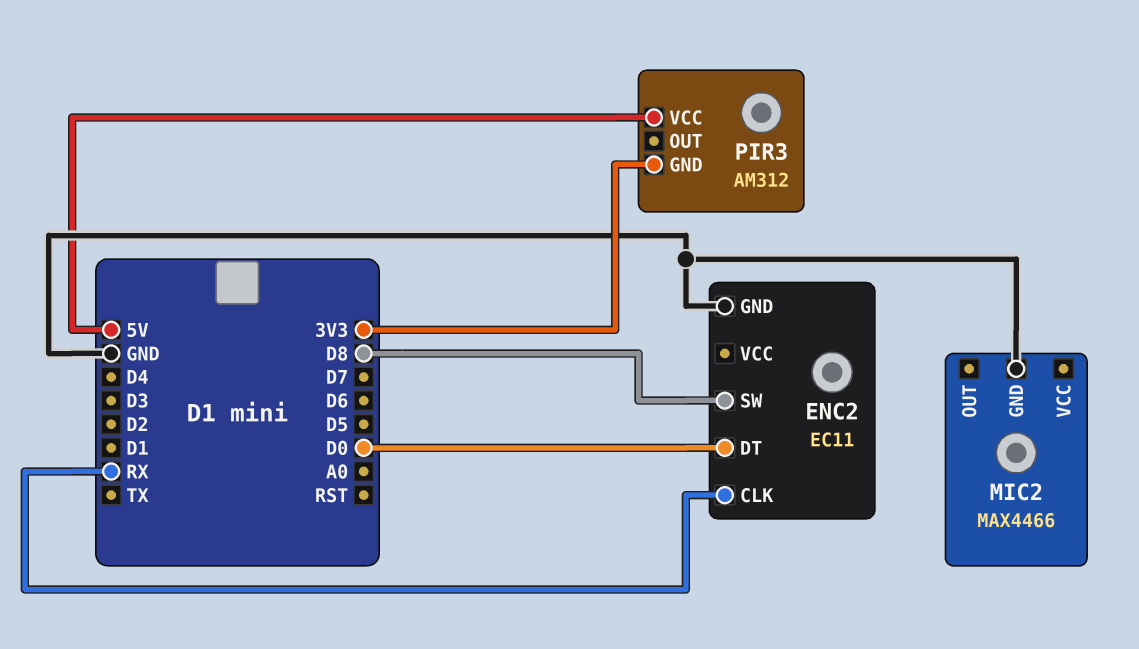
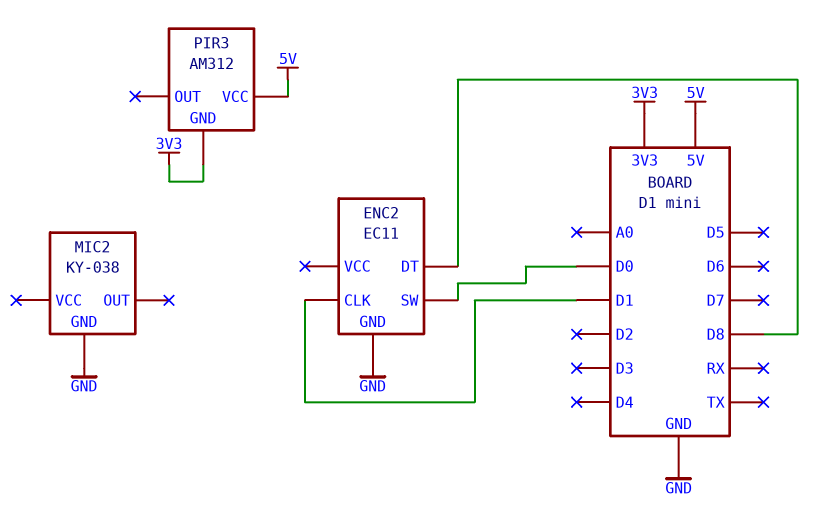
ENC2 pin CLK: RX -> D1
ENC2 pin DT: D0 -> D8
ENC2 pin SW: D8 -> D0
MIC2: MAX4466 -> KY-038

